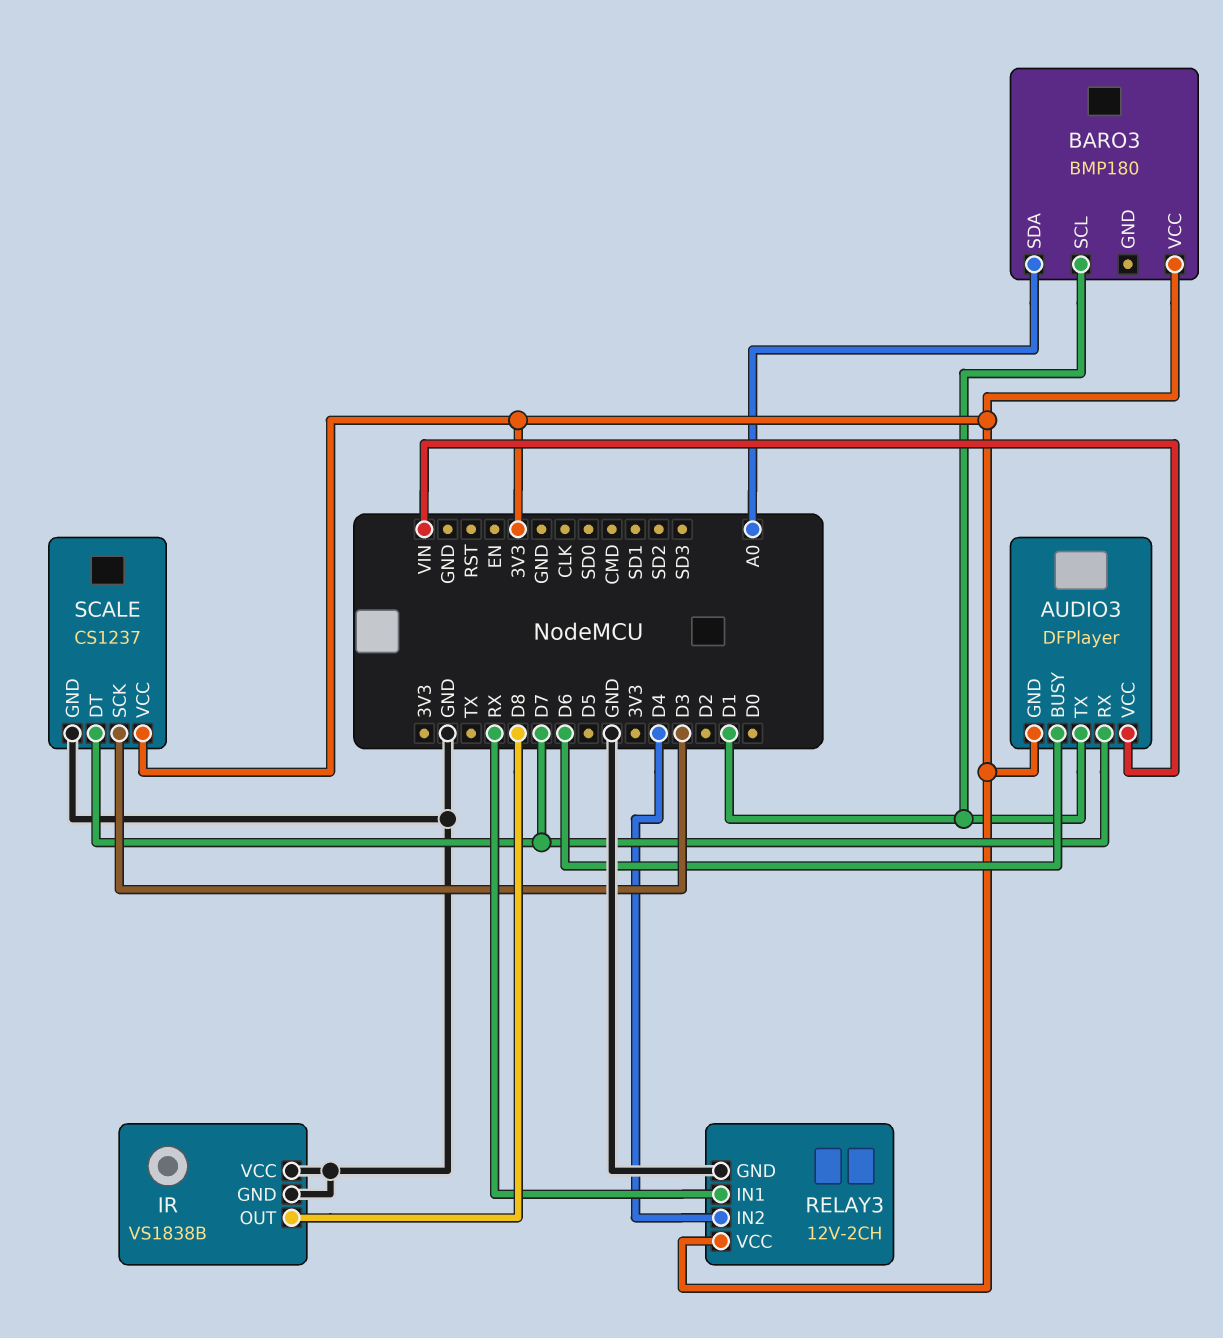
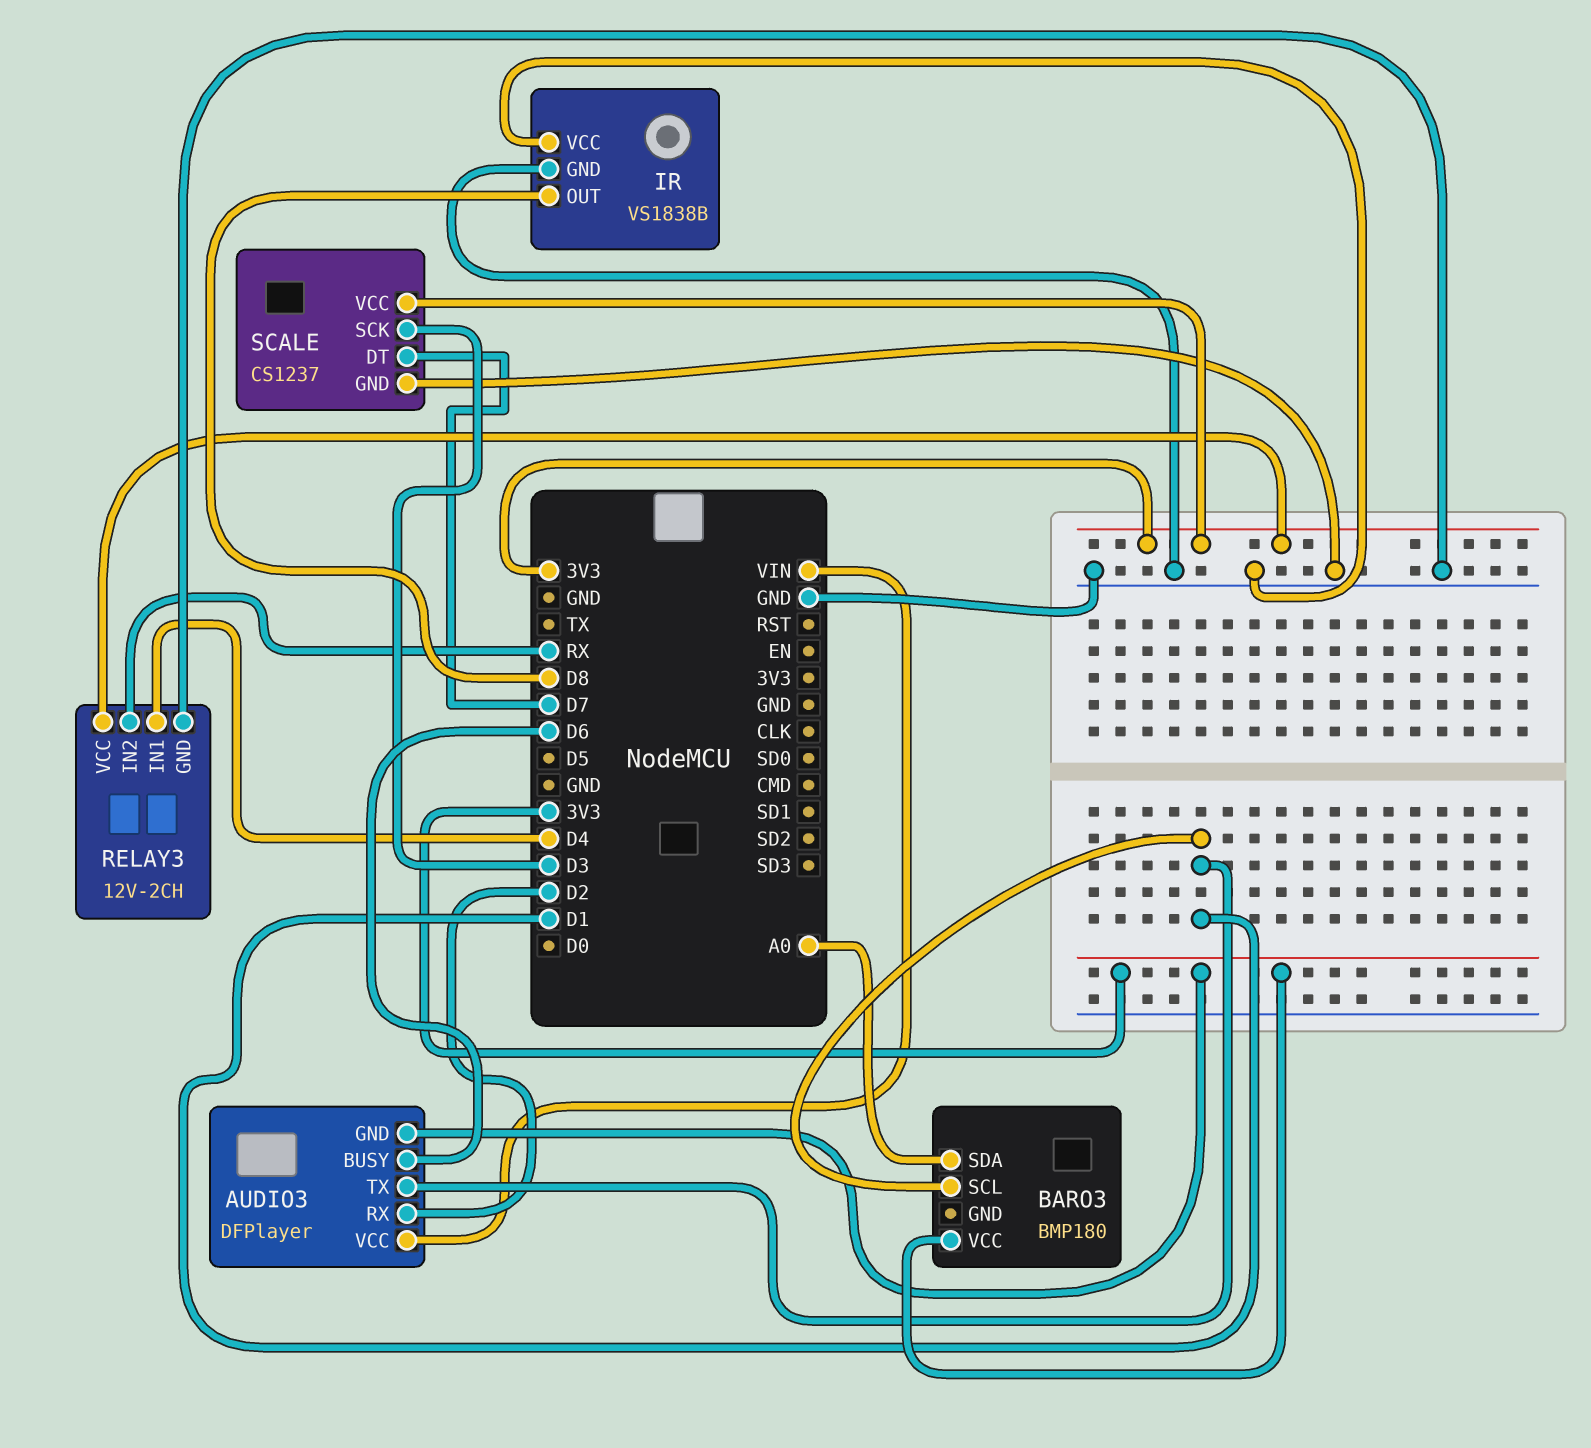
AUDIO3 pin RX: D7 -> D2
RELAY3 pin IN1: RX -> D4
RELAY3 pin IN2: D4 -> RX

